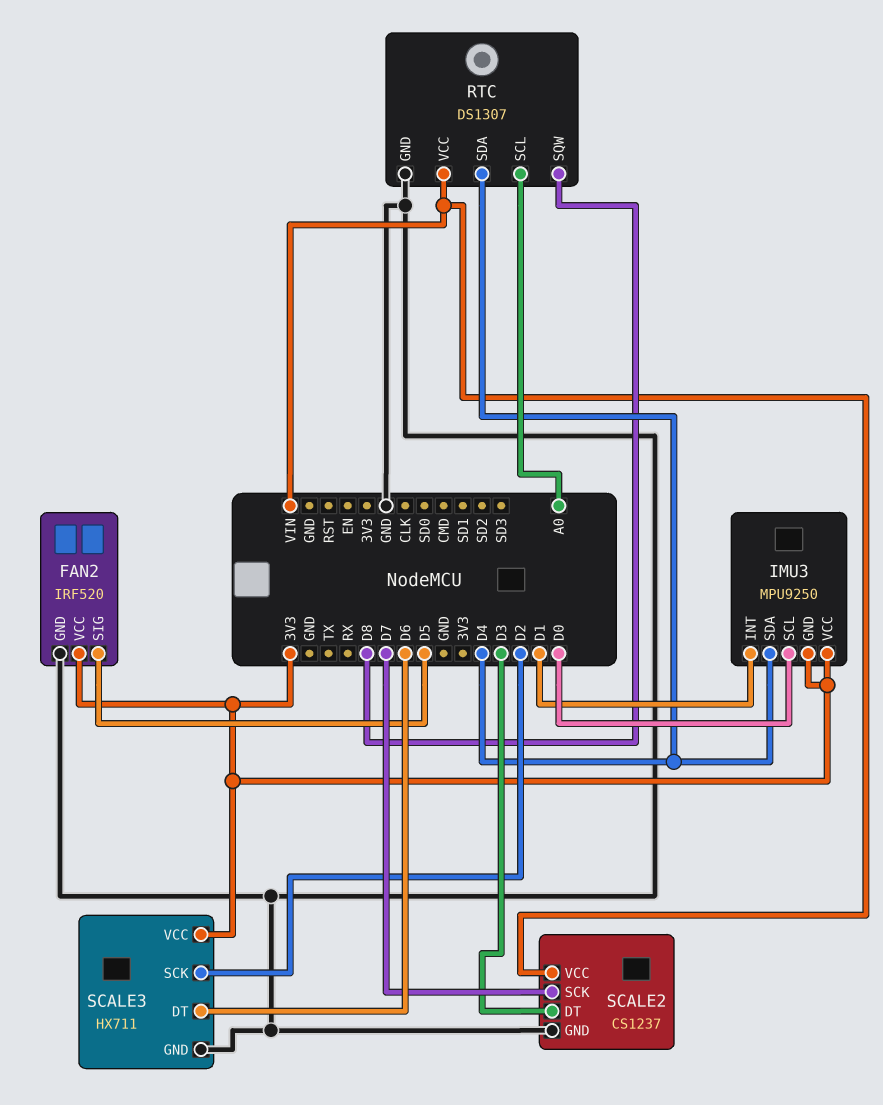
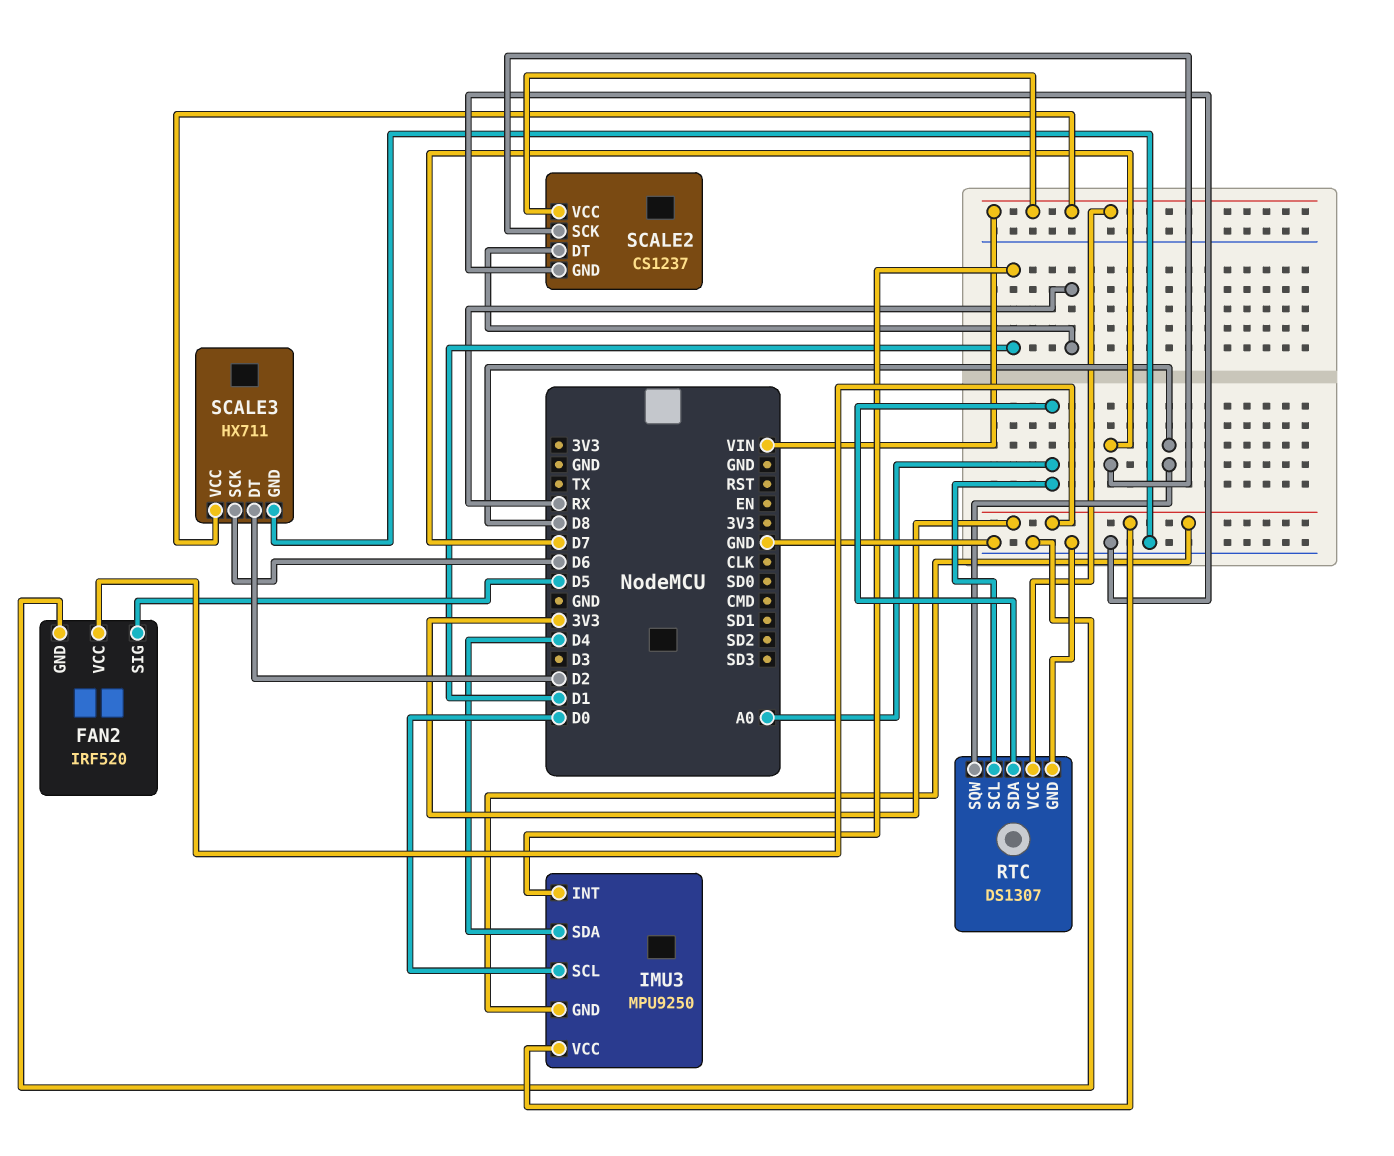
RTC pin SDA: D4 -> A0
SCALE2 pin DT: D3 -> RX
SCALE3 pin DT: D6 -> D2
SCALE3 pin SCK: D2 -> D6
SCALE3 pin VCC: 3V3 -> VIN

